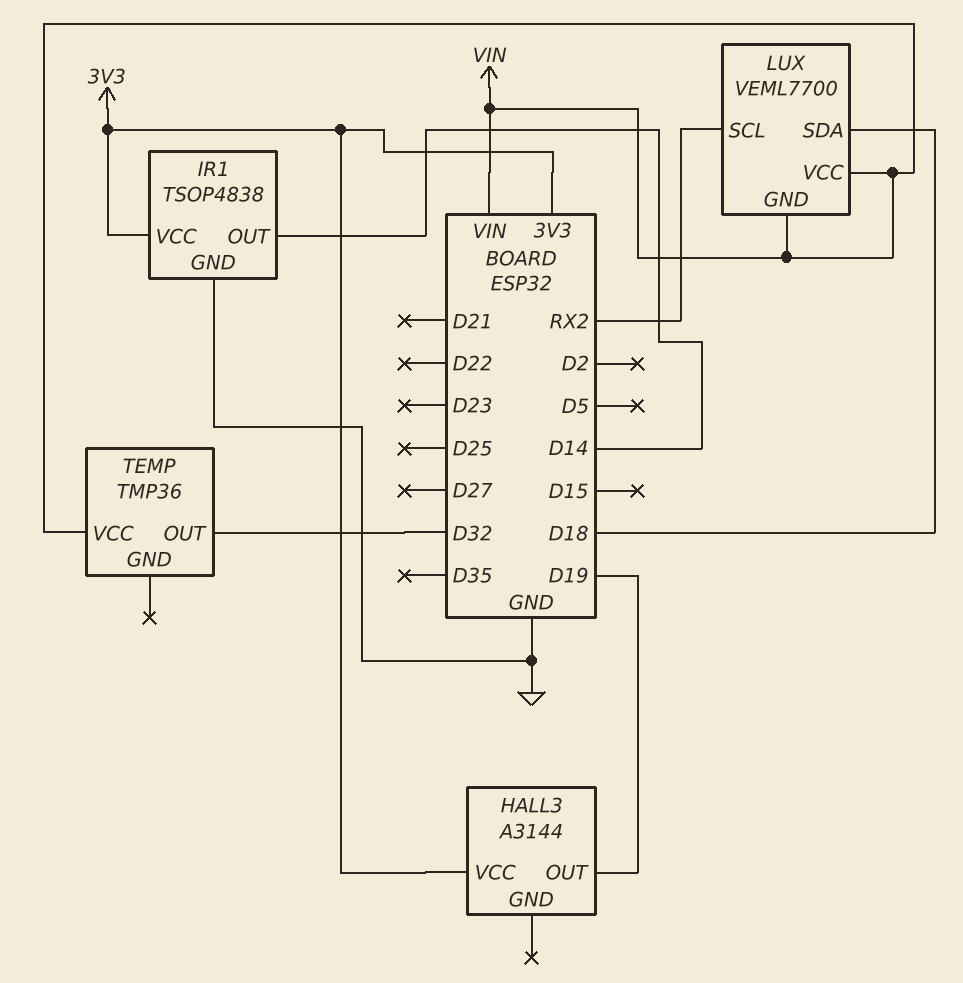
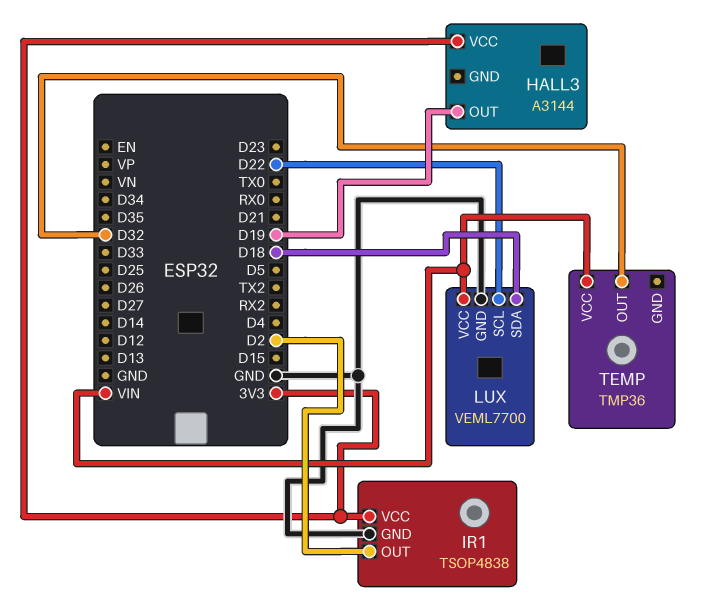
IR1 pin OUT: D14 -> D2
LUX pin GND: VIN -> GND
LUX pin SCL: RX2 -> D22

